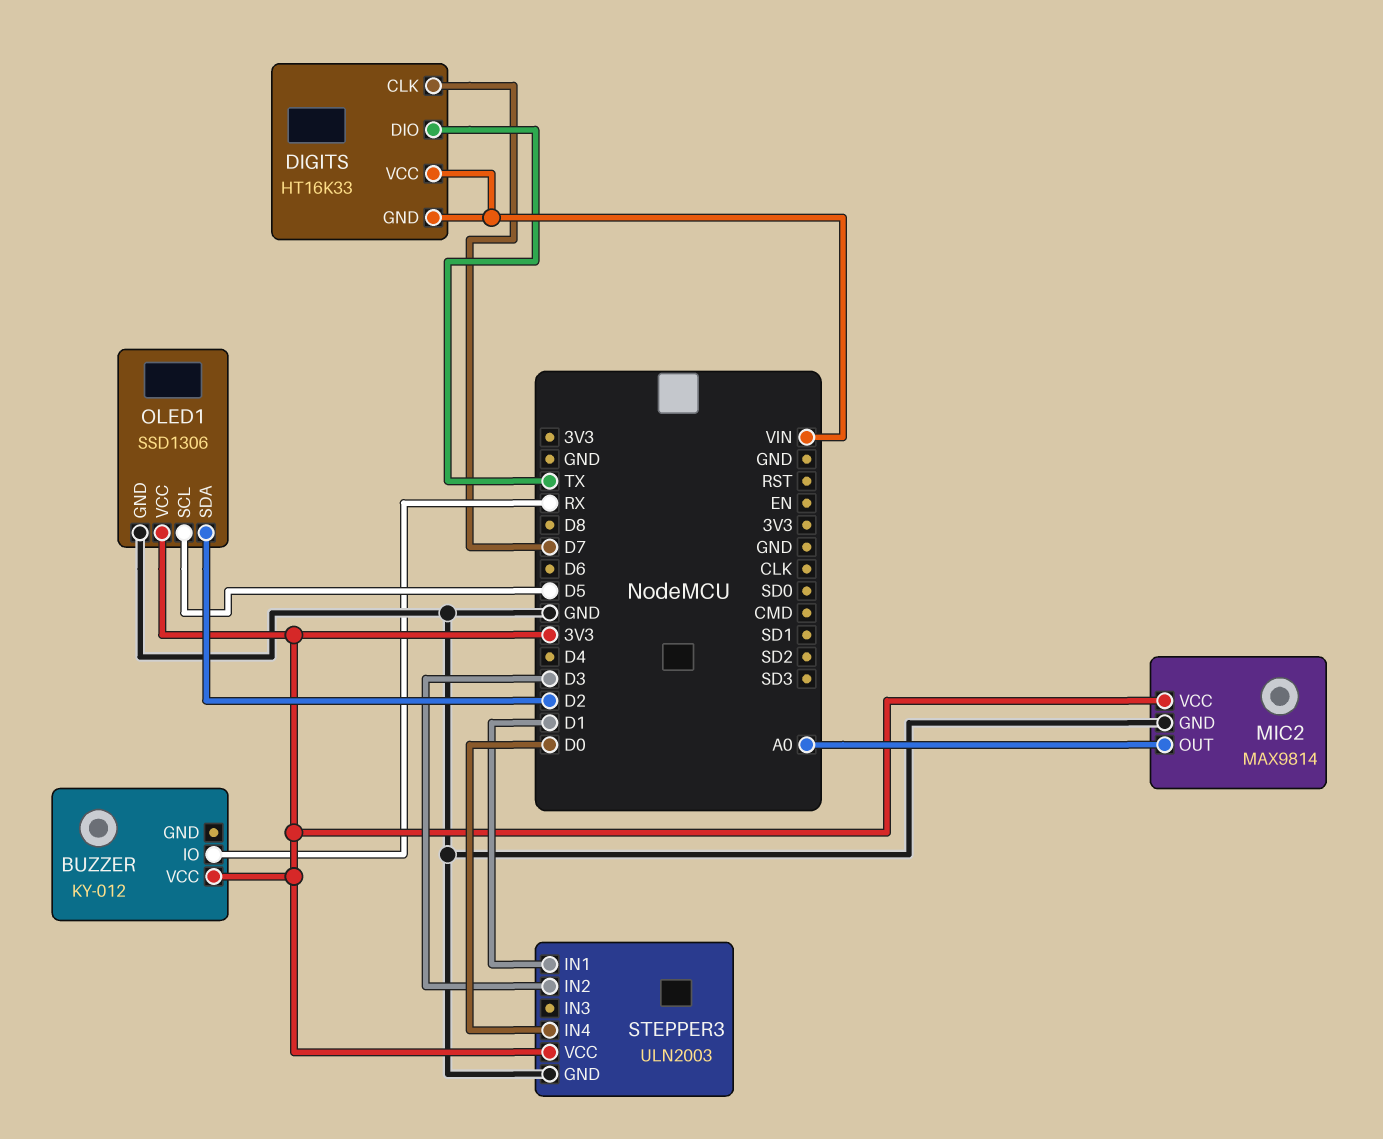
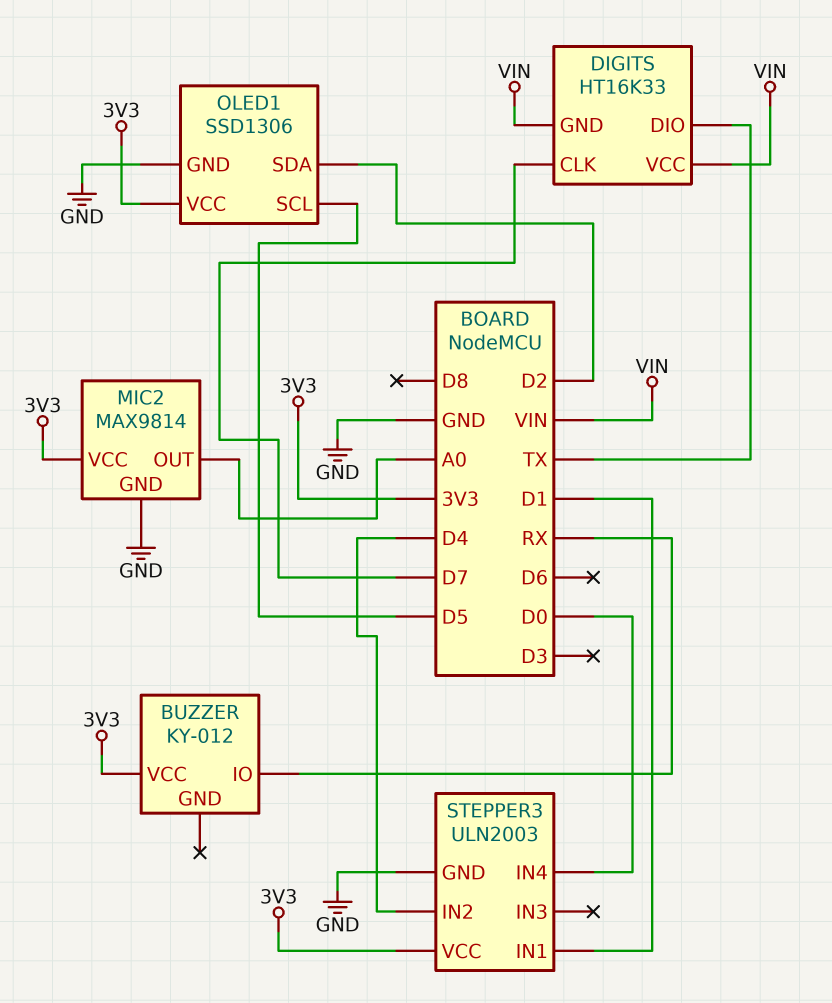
STEPPER3 pin IN2: D3 -> D4

